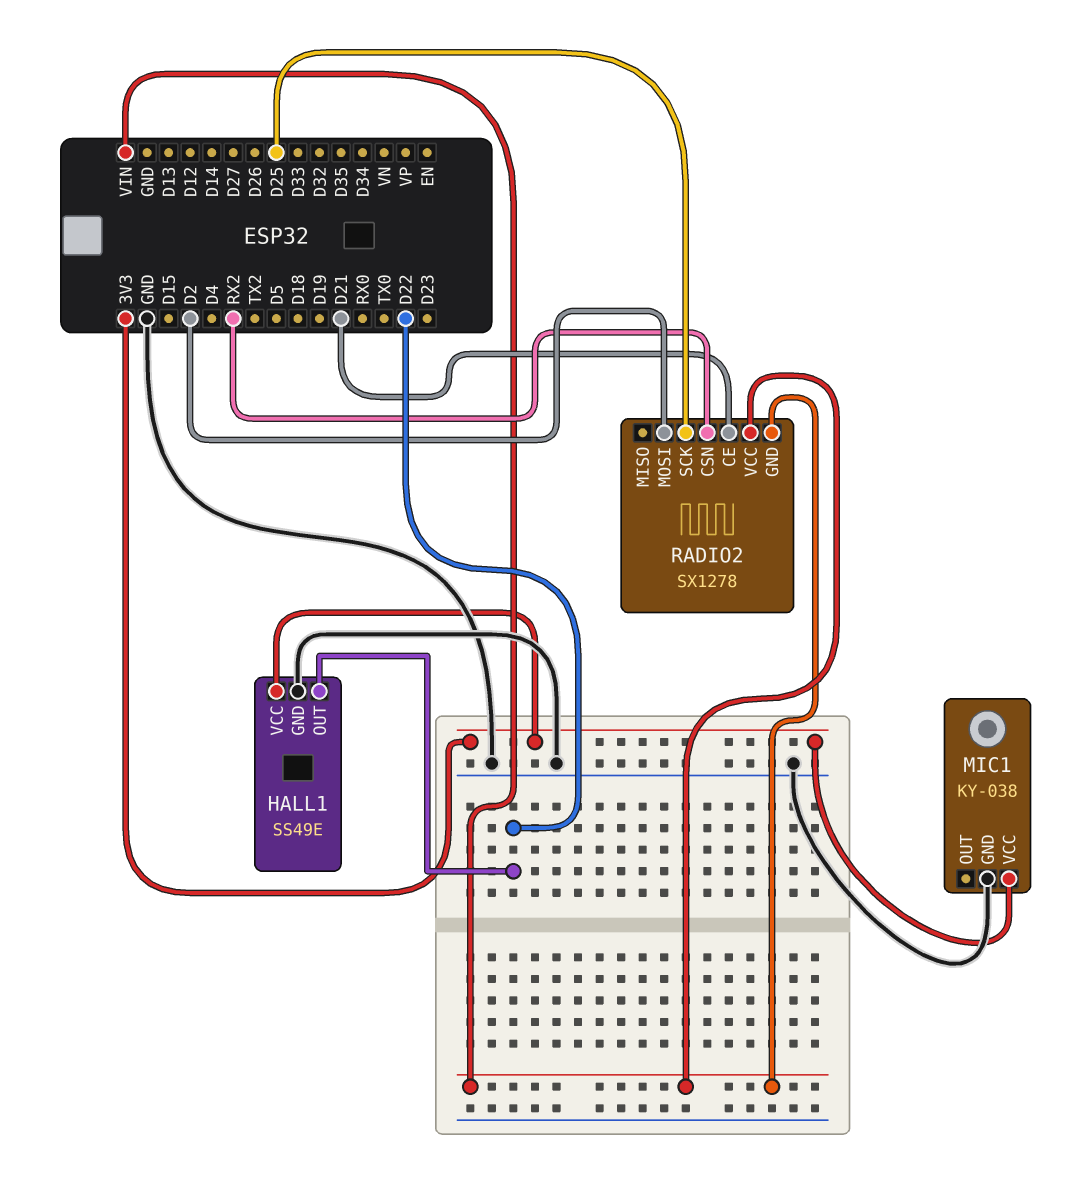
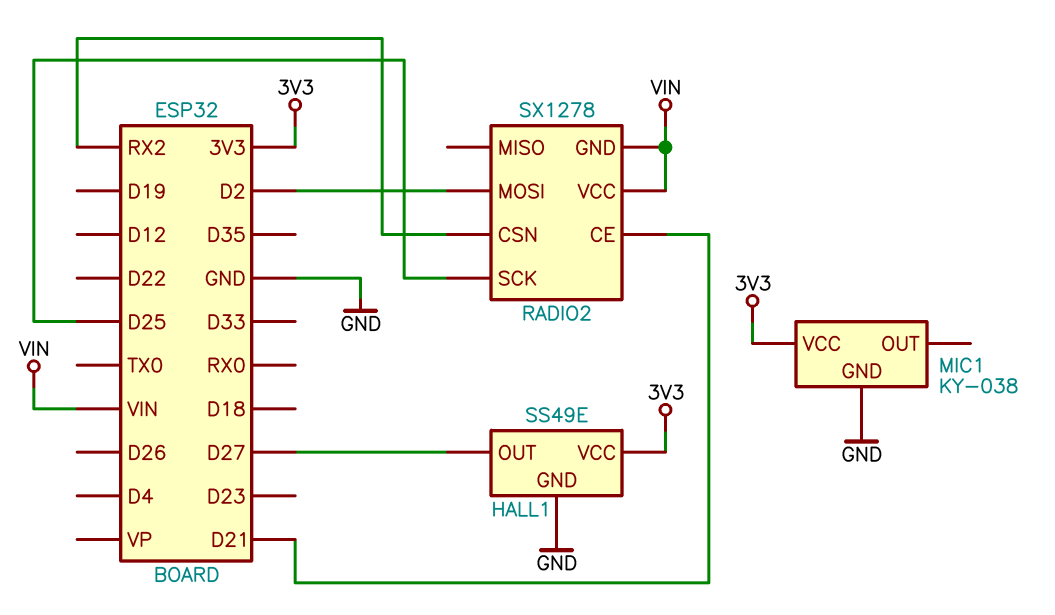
HALL1 pin OUT: D22 -> D27

